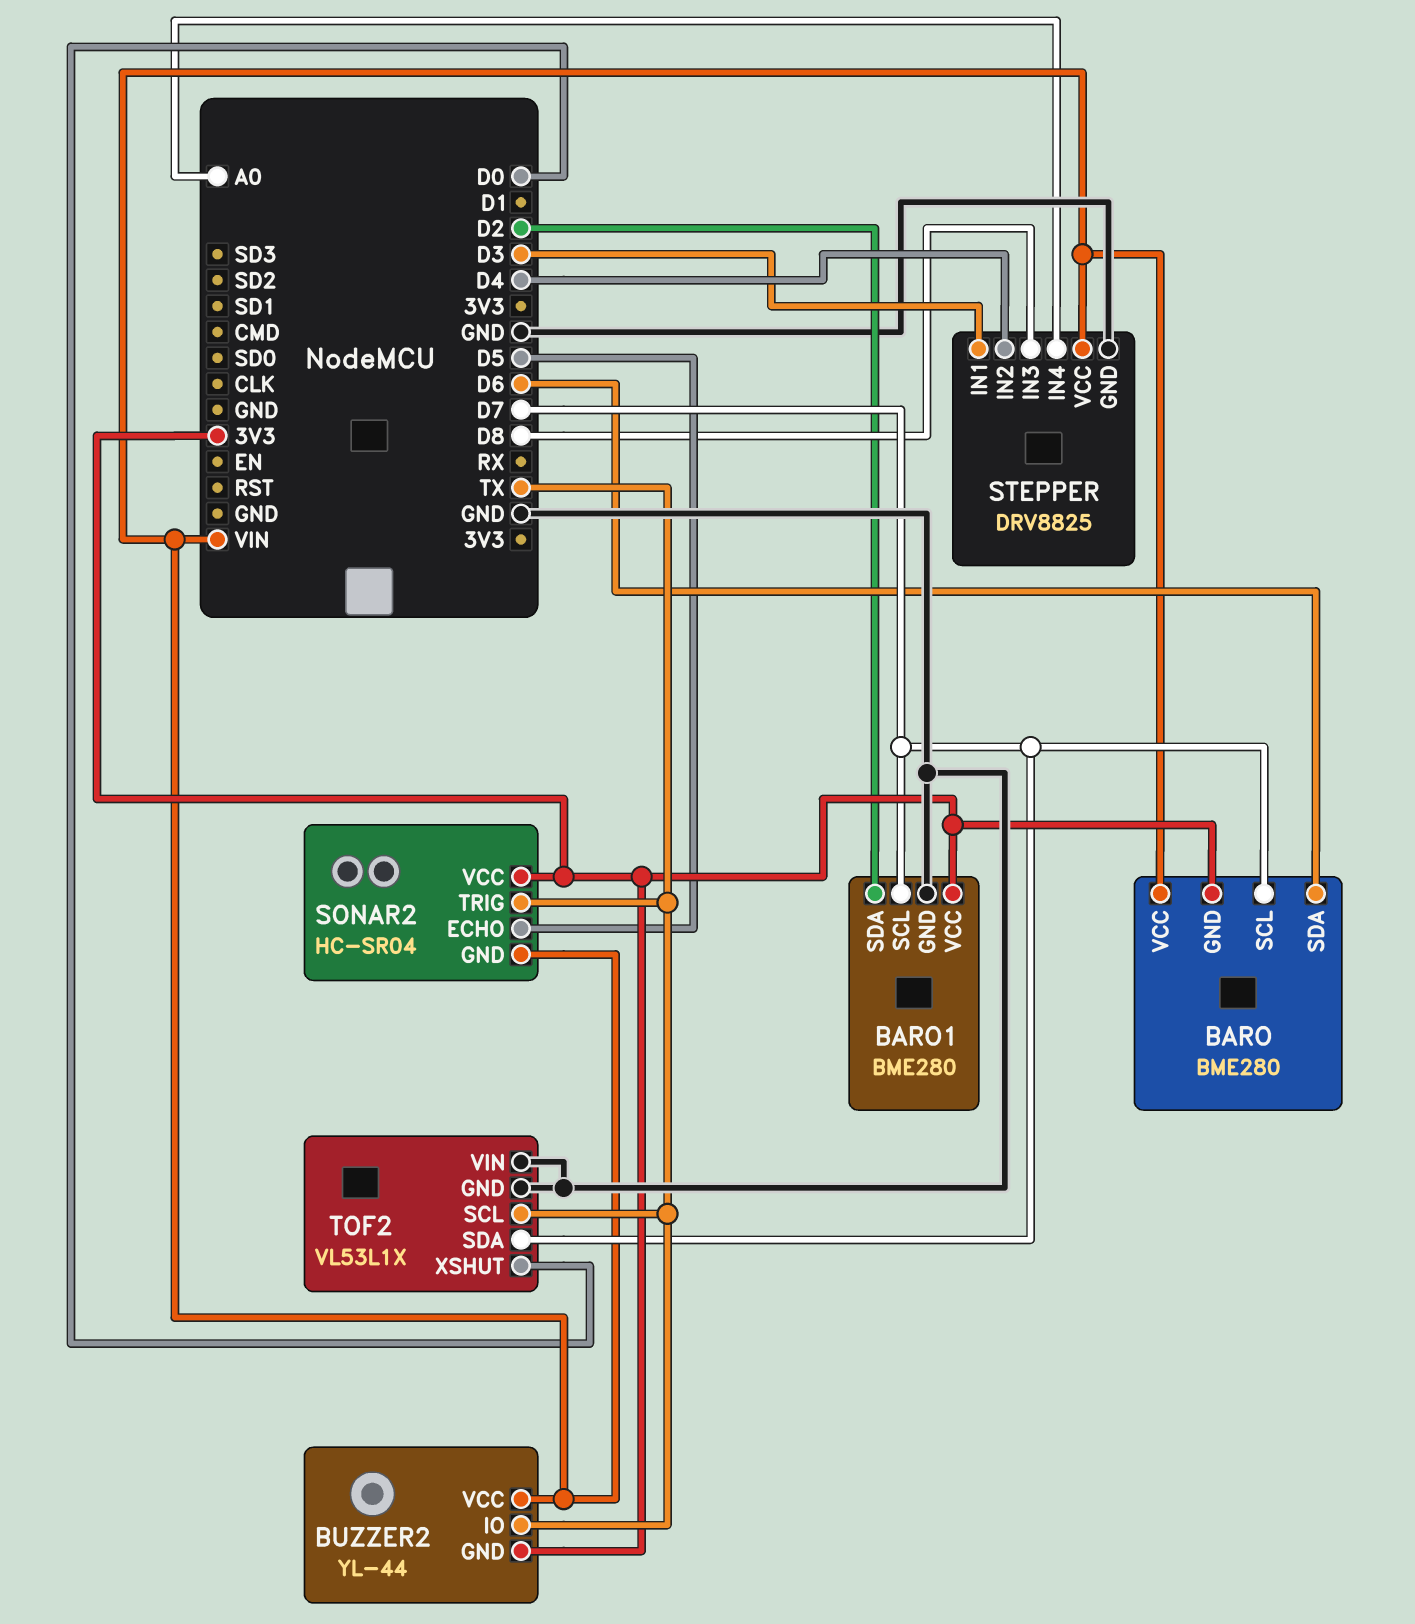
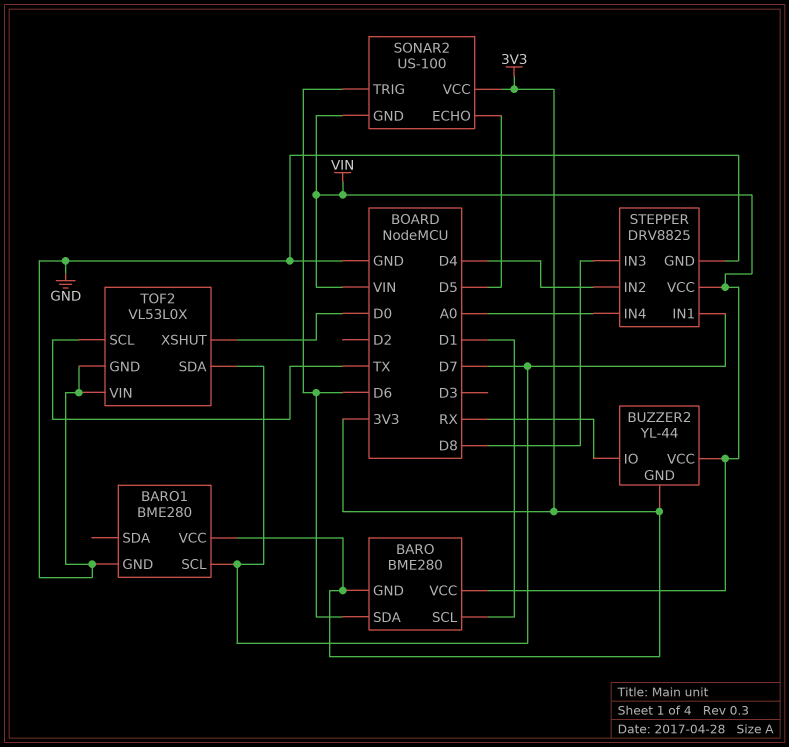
BARO pin SCL: D7 -> D1
BARO1 pin SDA: D2 -> none
BUZZER2 pin IO: TX -> RX
SONAR2: HC-SR04 -> US-100
SONAR2 pin TRIG: TX -> D6
STEPPER pin IN1: D3 -> D7
TOF2: VL53L1X -> VL53L0X

